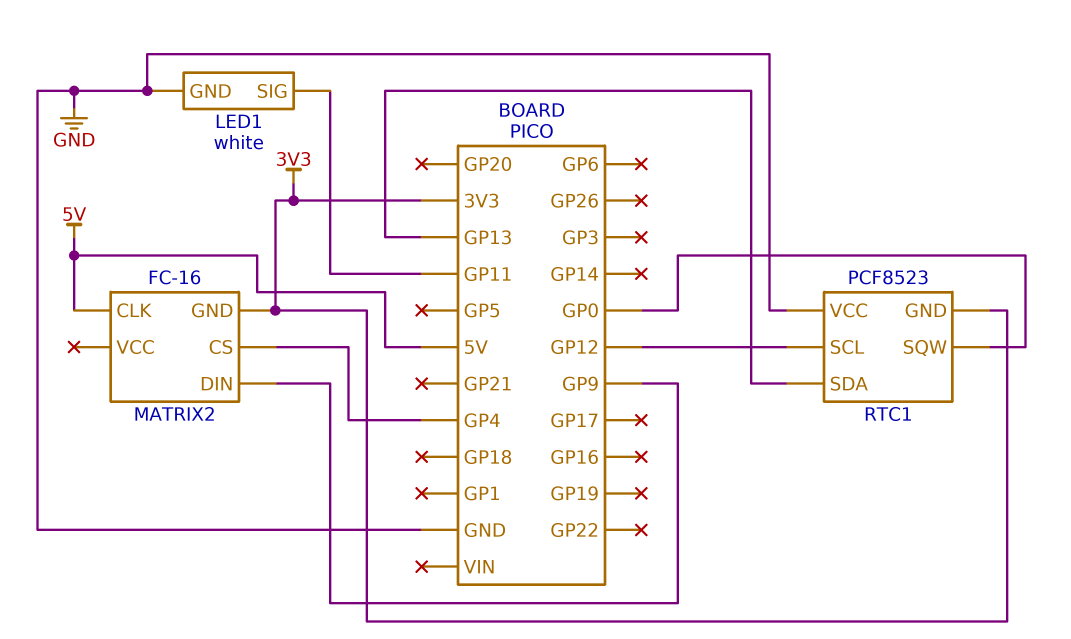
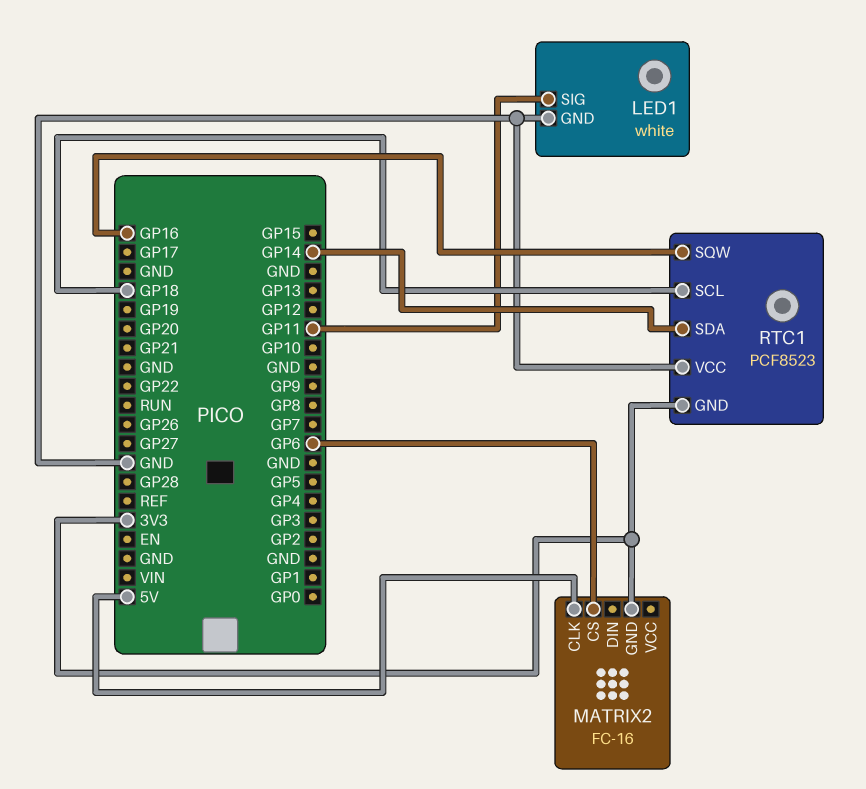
MATRIX2 pin CS: GP4 -> GP6
MATRIX2 pin DIN: GP9 -> none
RTC1 pin SCL: GP12 -> GP18
RTC1 pin SDA: GP13 -> GP14
RTC1 pin SQW: GP0 -> GP16

